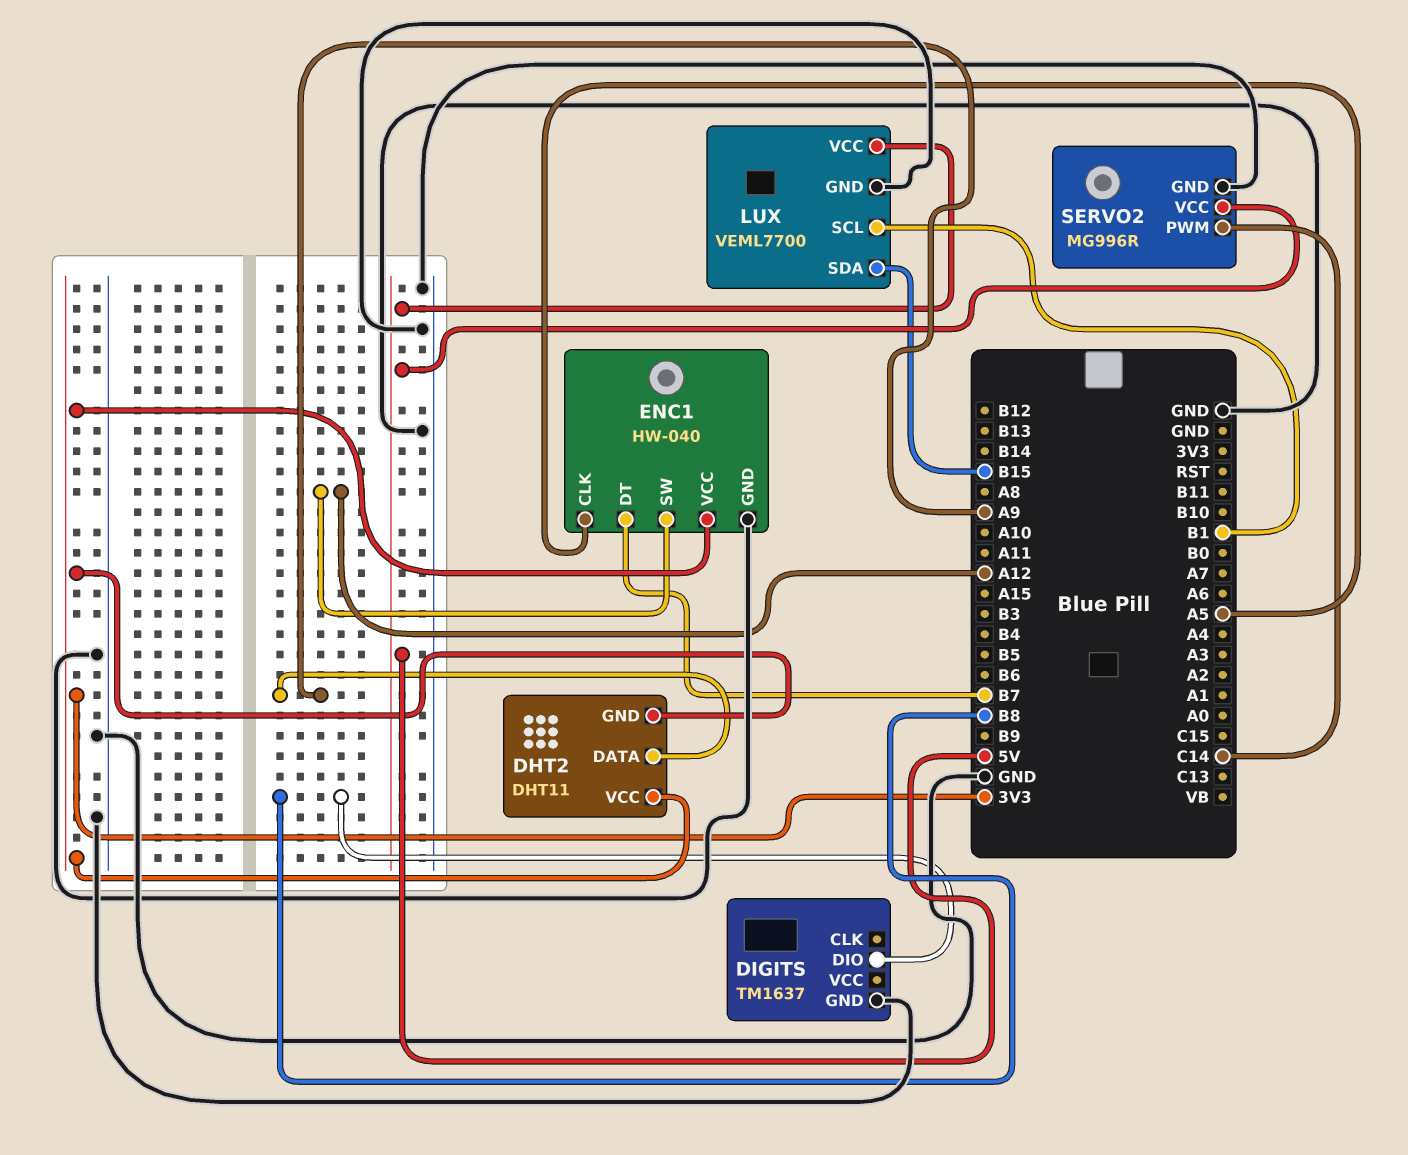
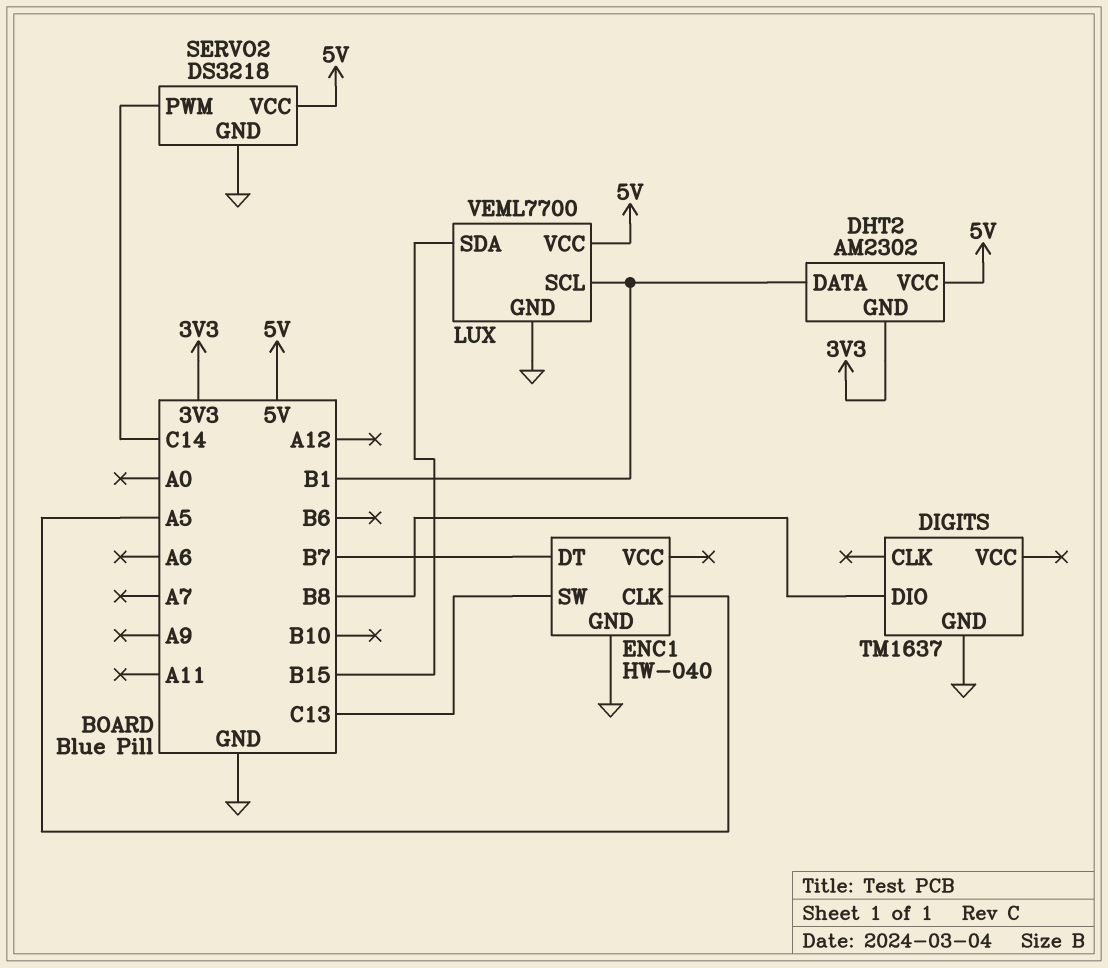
DHT2: DHT11 -> AM2302
DHT2 pin DATA: A9 -> B1
DHT2 pin VCC: 3V3 -> 5V
ENC1 pin SW: A12 -> C13
ENC1 pin VCC: 3V3 -> none
SERVO2: MG996R -> DS3218

